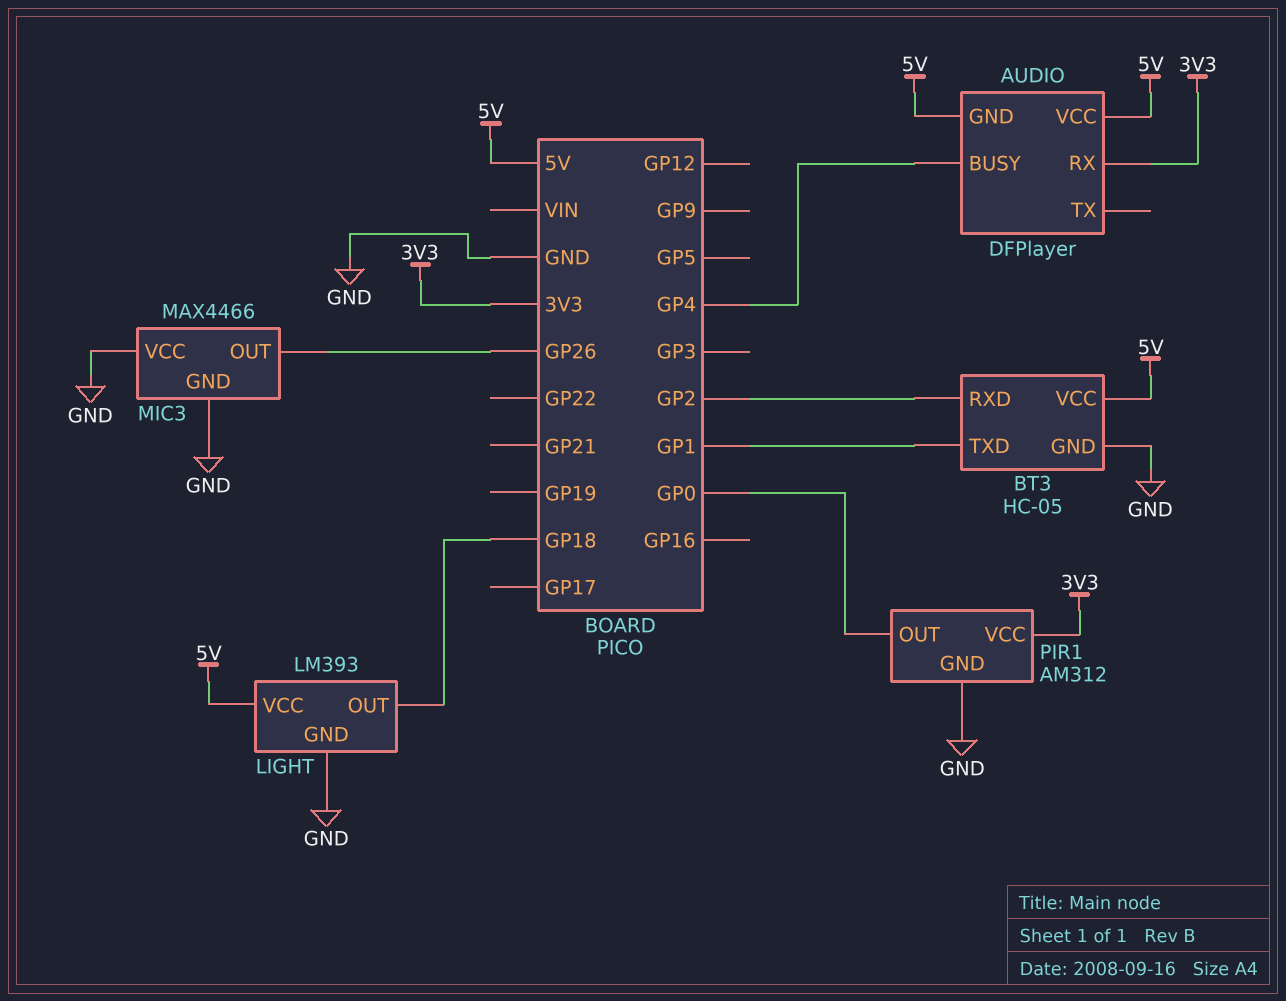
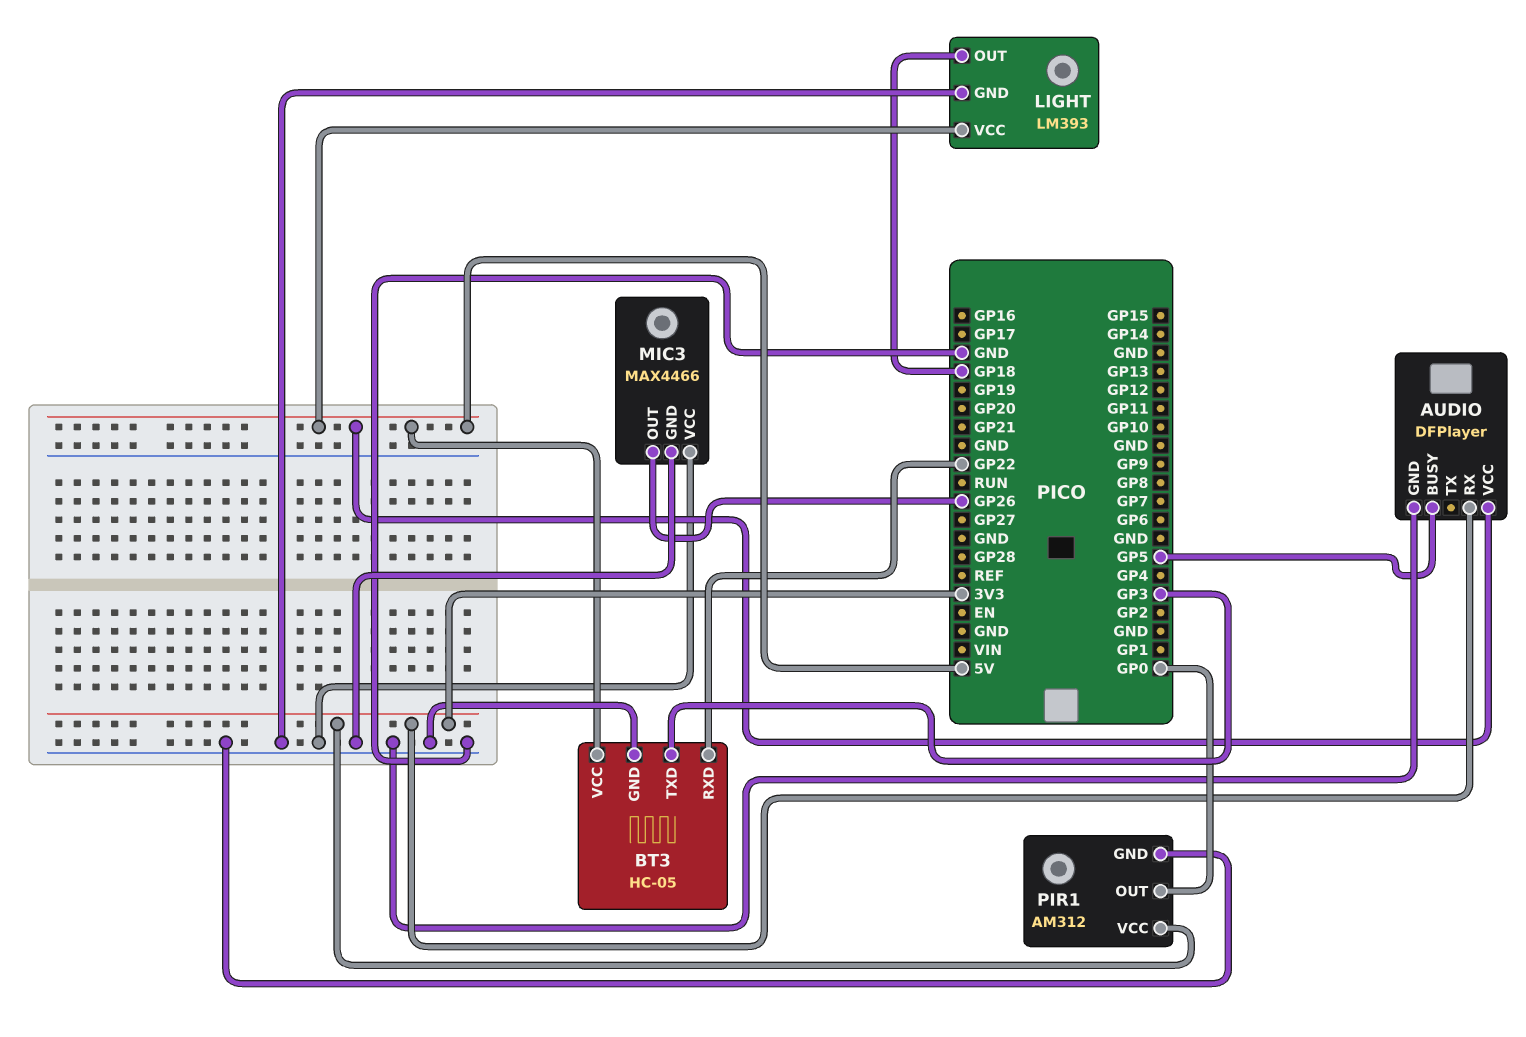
AUDIO pin BUSY: GP4 -> GP5
AUDIO pin GND: 5V -> GND
BT3 pin RXD: GP2 -> GP22
BT3 pin TXD: GP1 -> GP3

